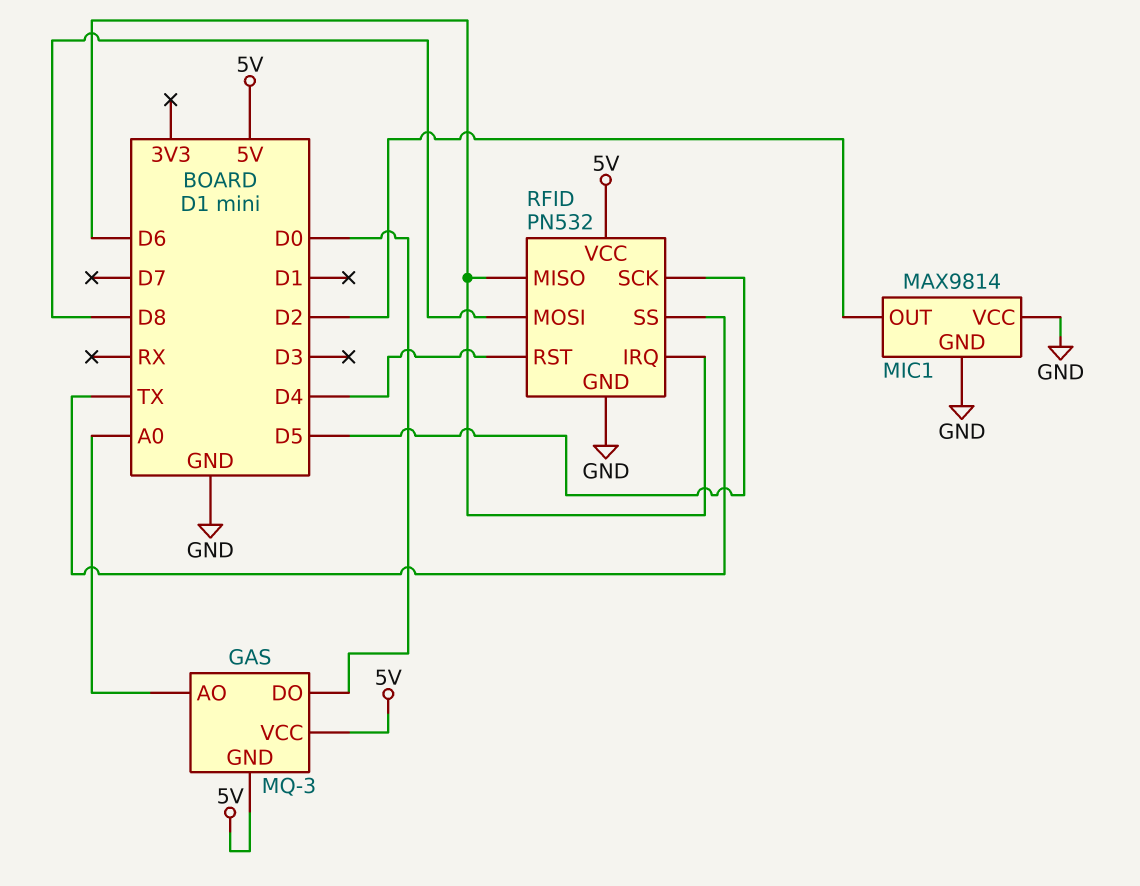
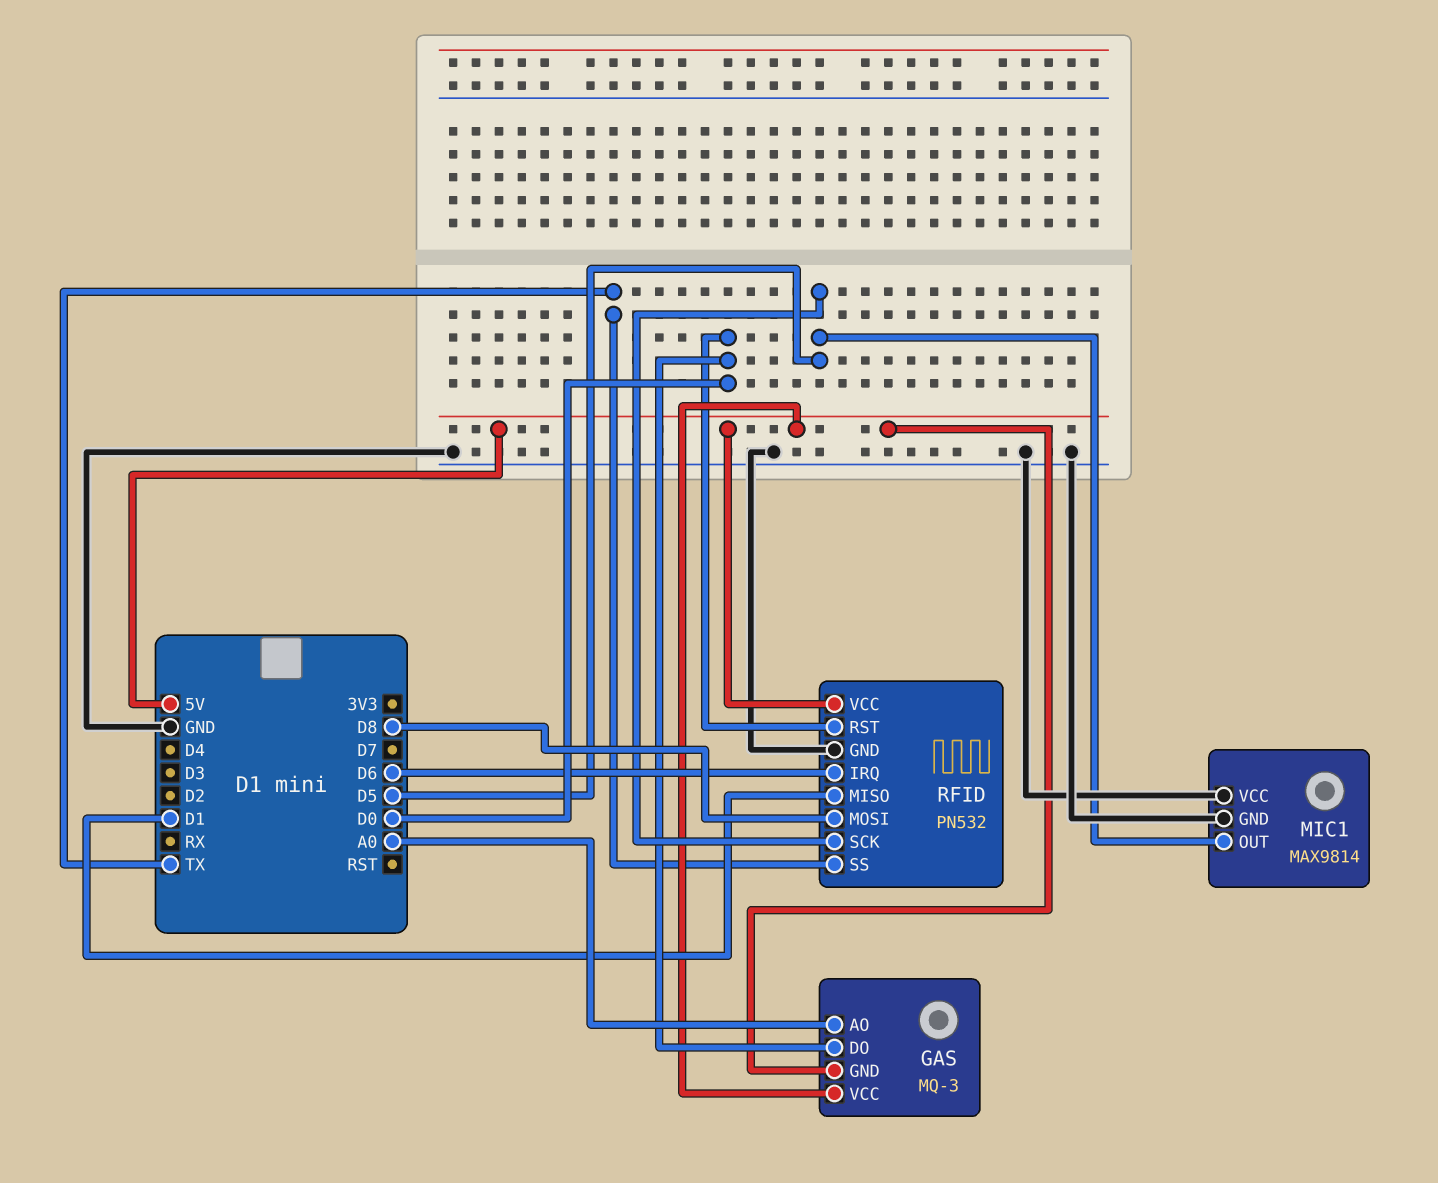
MIC1 pin OUT: D2 -> D5
RFID pin MISO: D6 -> D1
RFID pin RST: D4 -> D0

